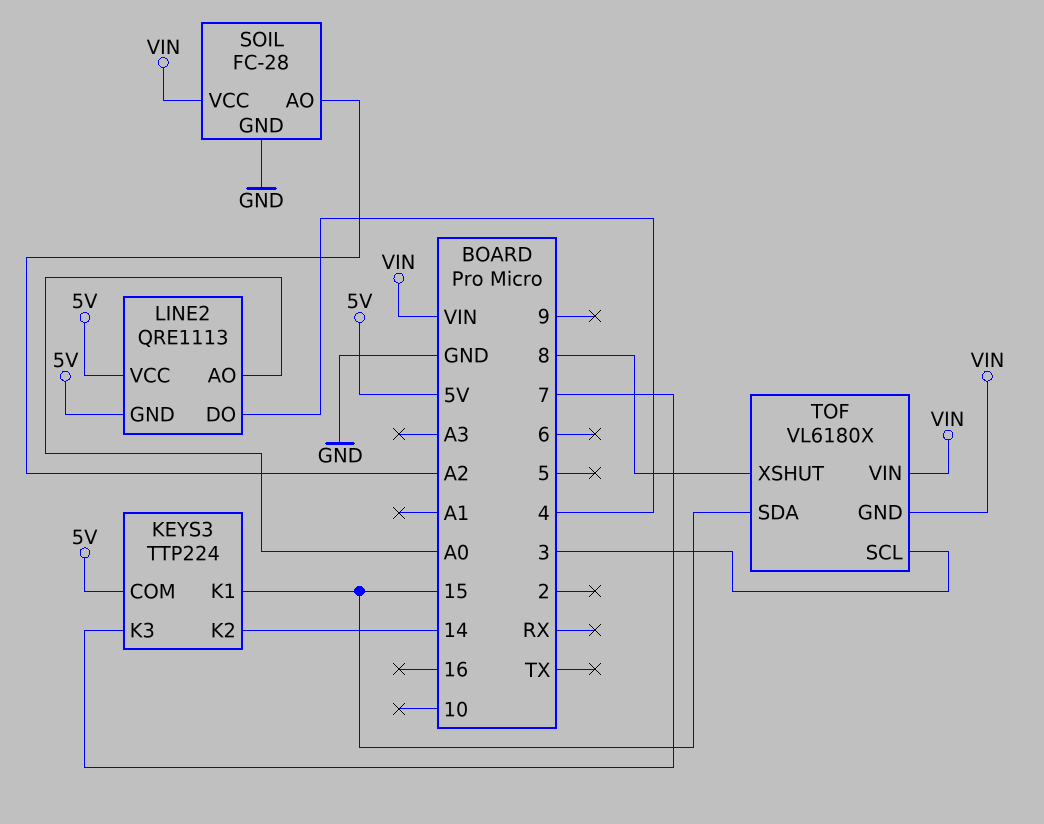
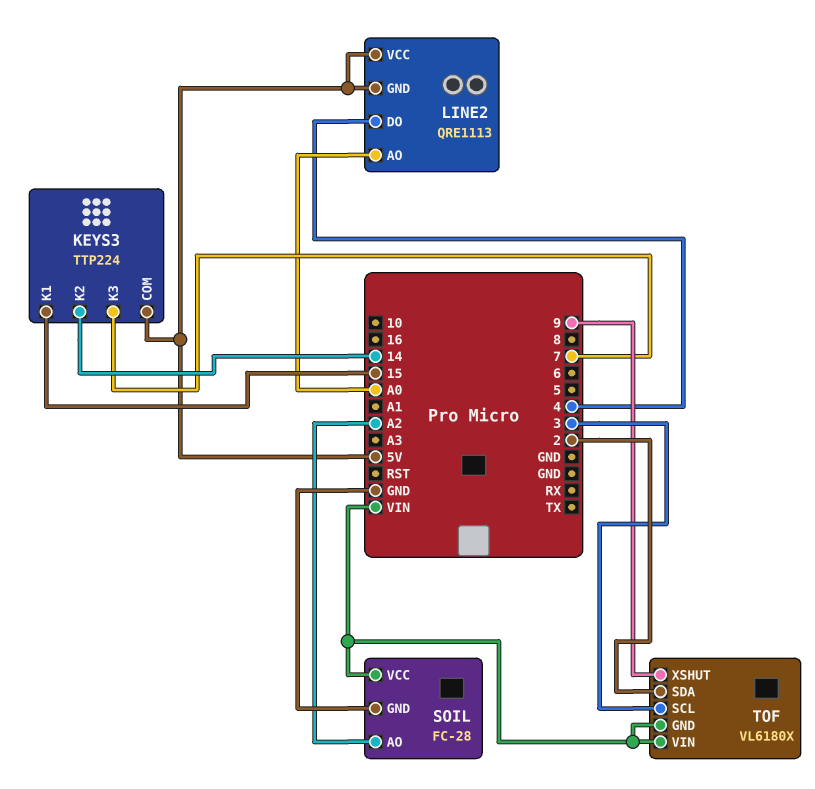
TOF pin SDA: 15 -> 2
TOF pin XSHUT: 8 -> 9

